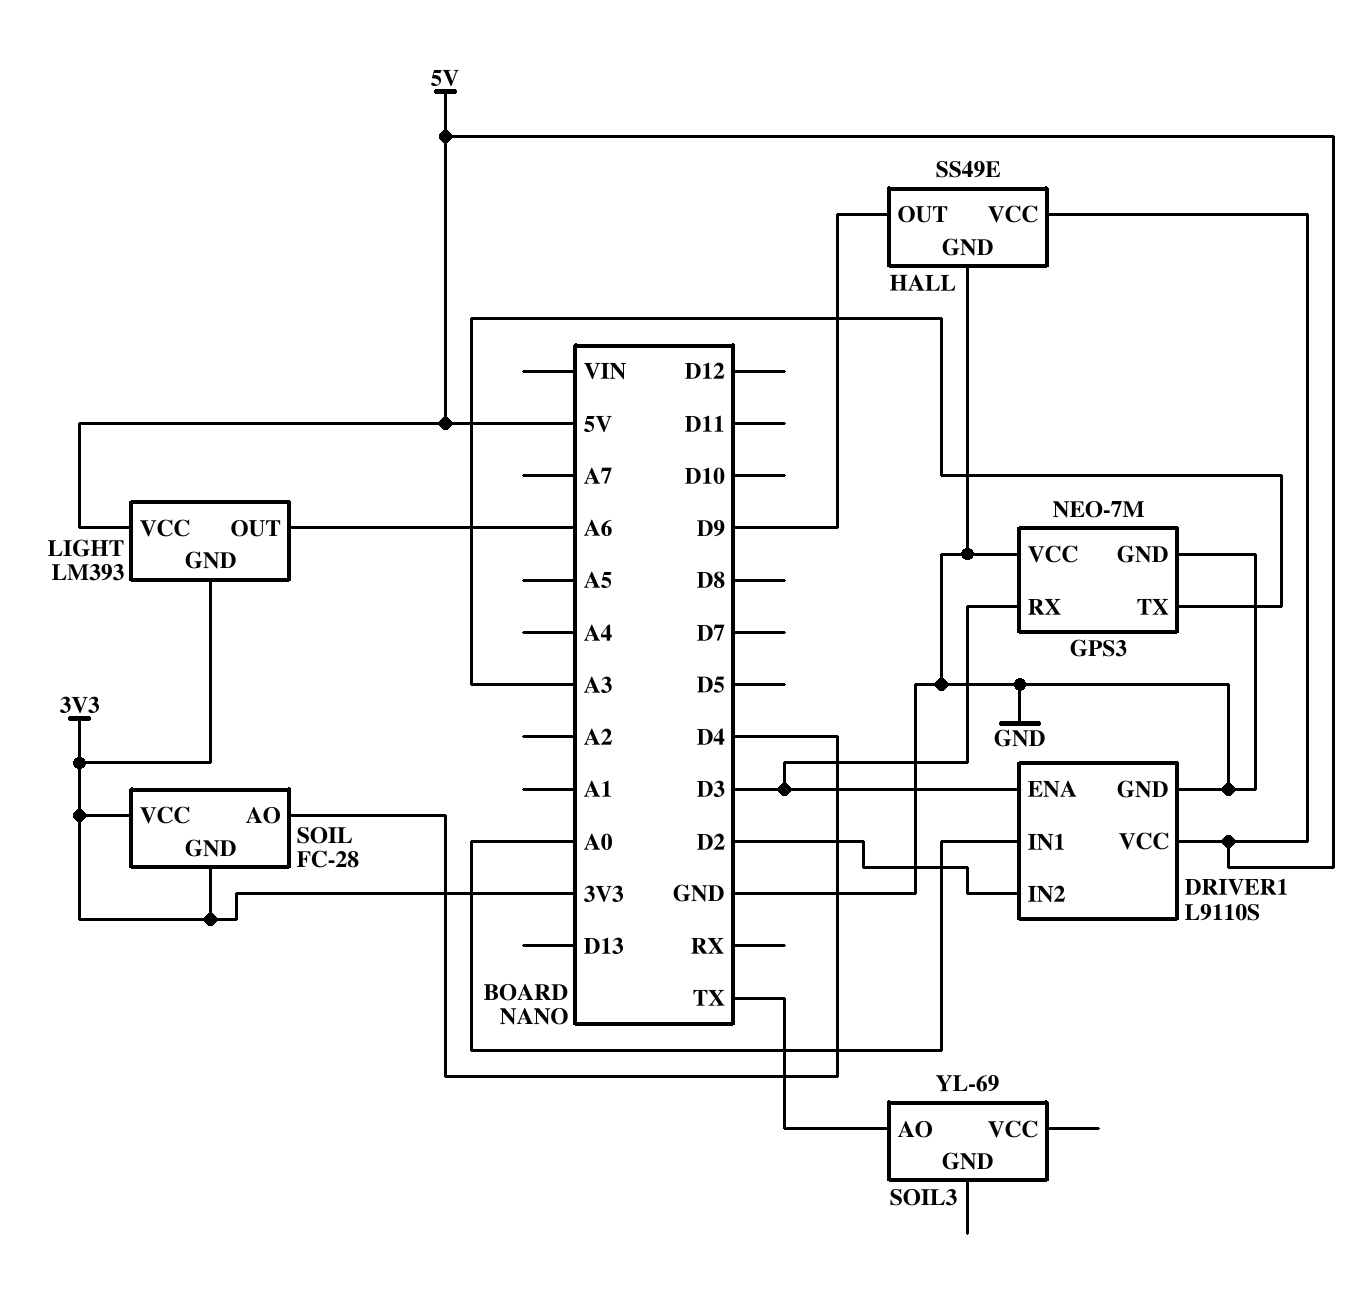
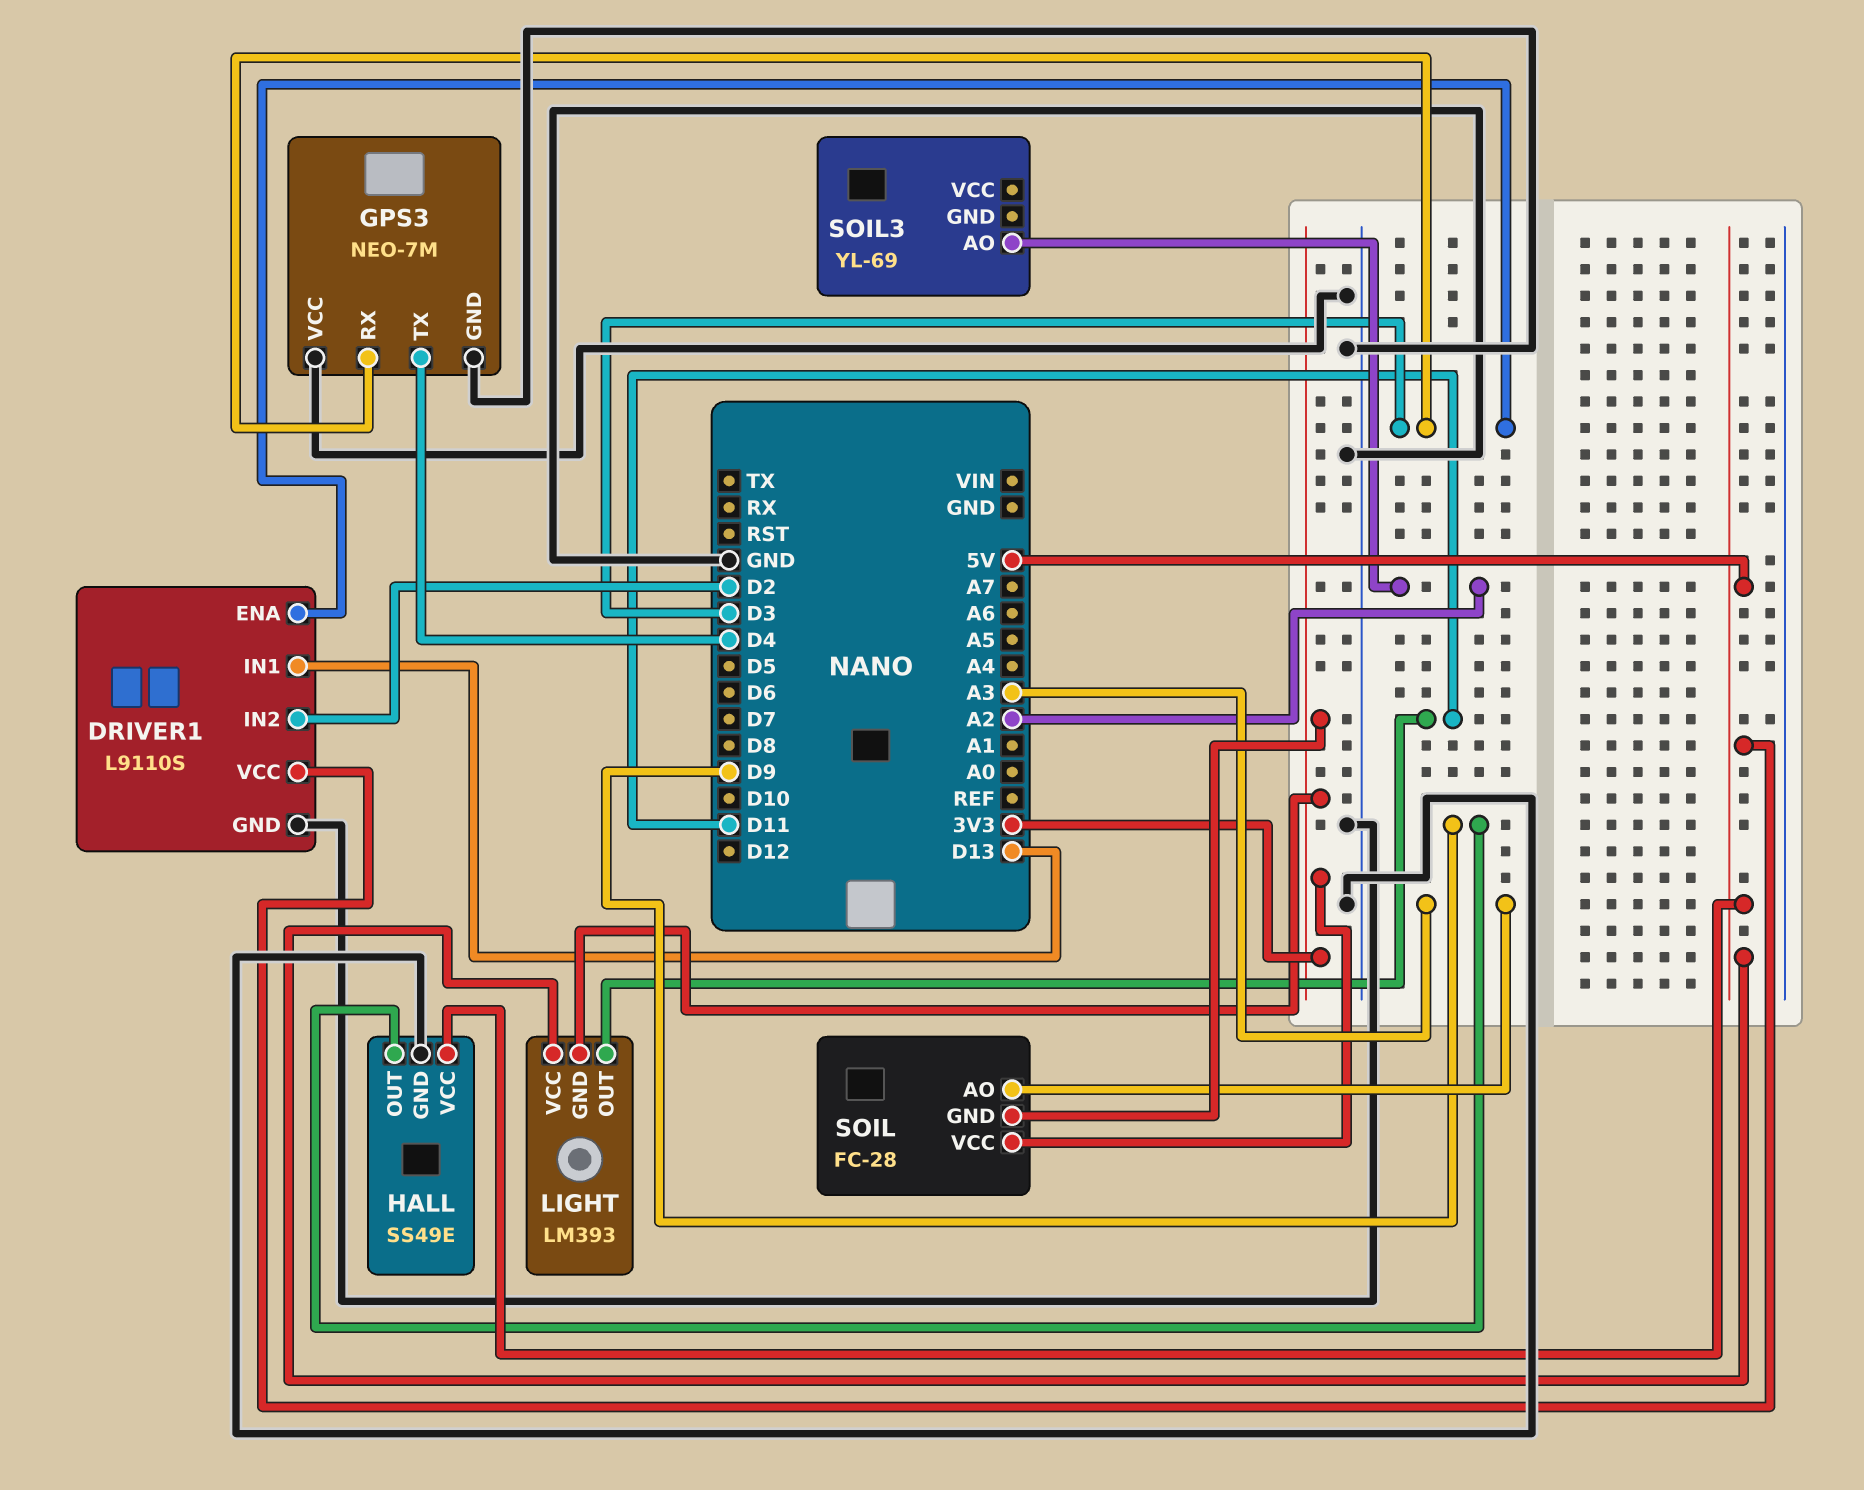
DRIVER1 pin IN1: A0 -> D13
GPS3 pin TX: A3 -> D4
LIGHT pin OUT: A6 -> D11
SOIL pin AO: D4 -> A3
SOIL3 pin AO: TX -> A2

